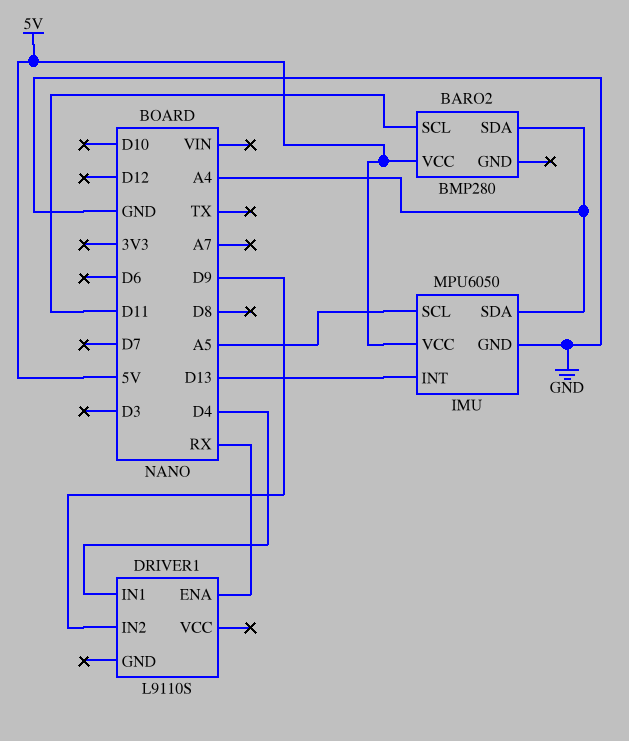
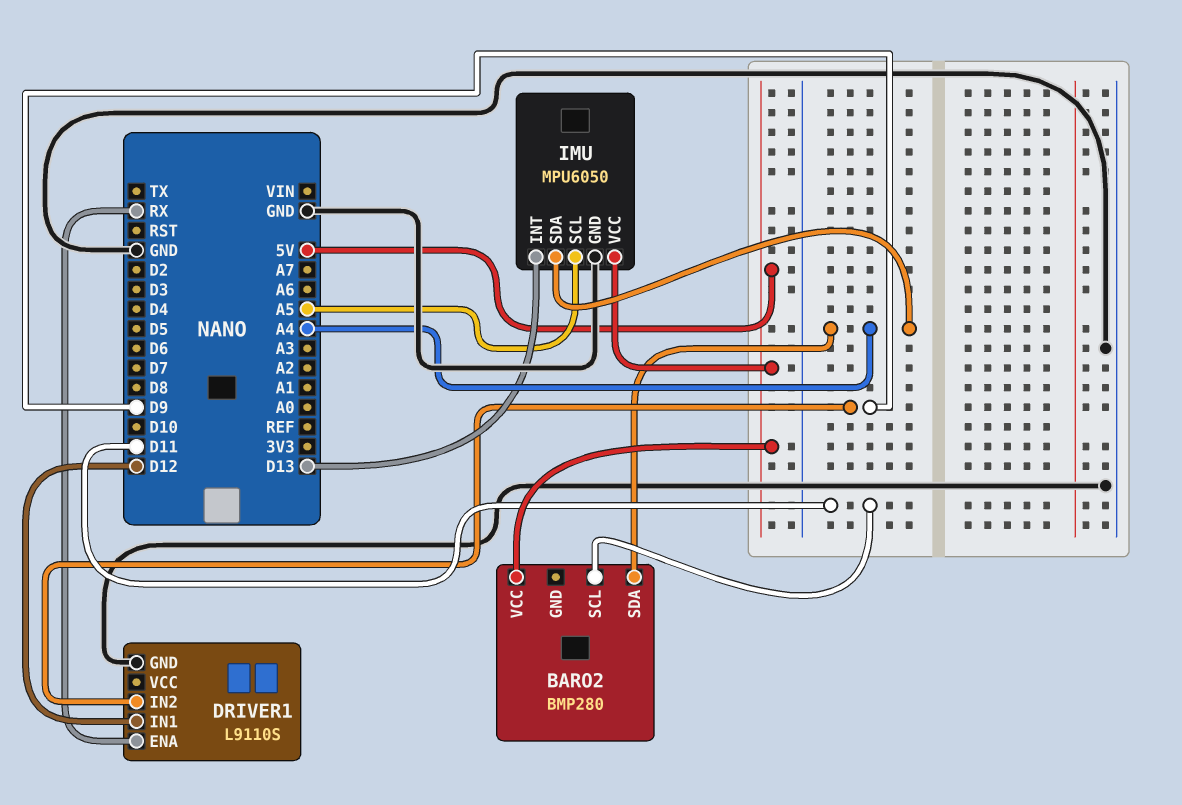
DRIVER1 pin GND: none -> GND
DRIVER1 pin IN1: D4 -> D12

